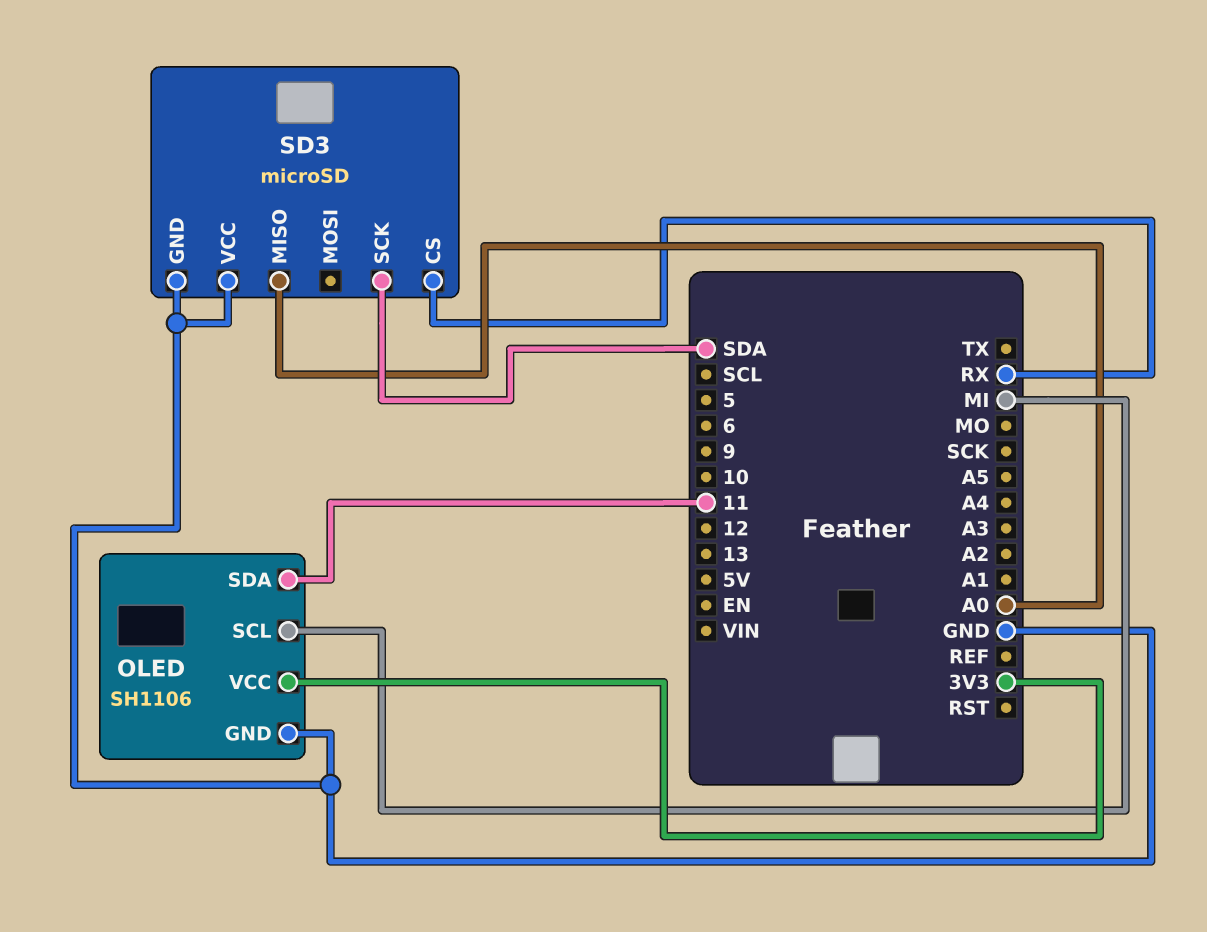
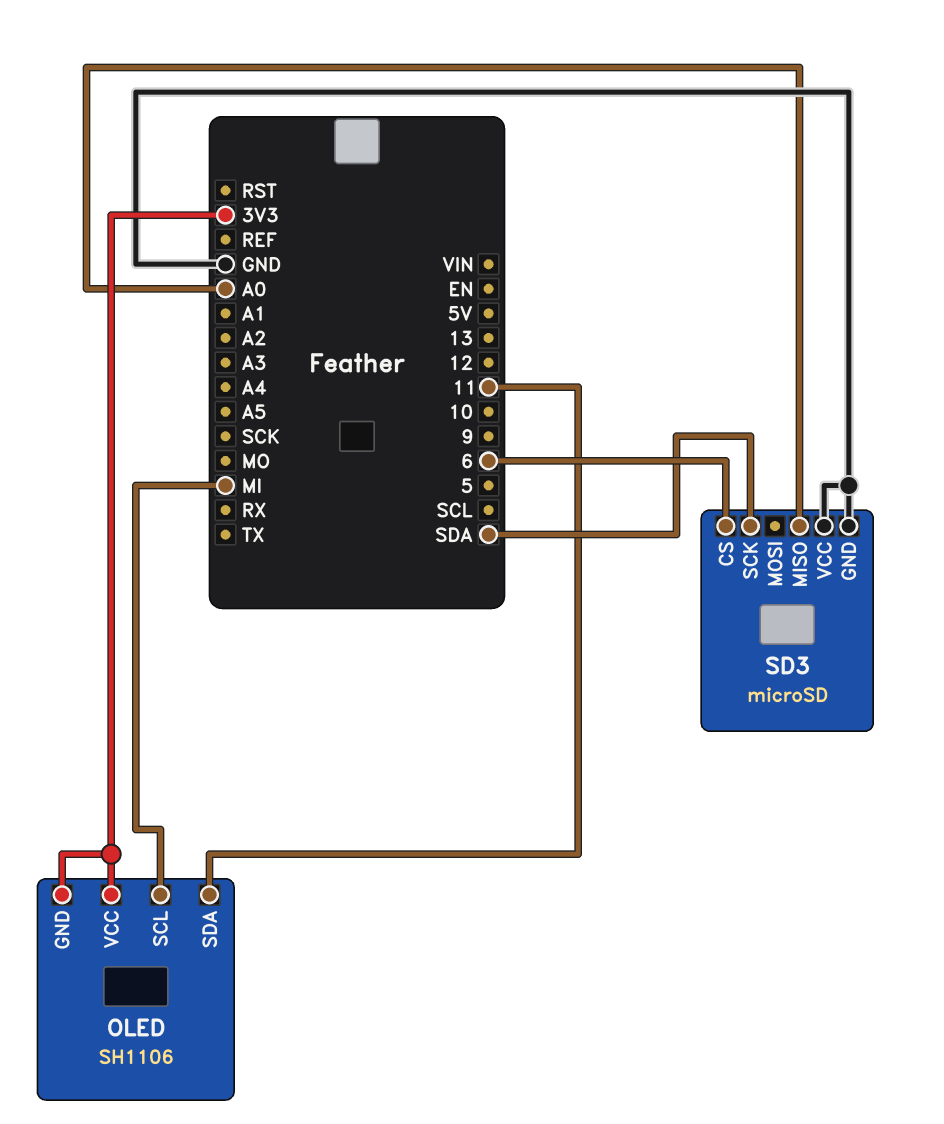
OLED pin GND: GND -> 3V3
SD3 pin CS: RX -> 6

